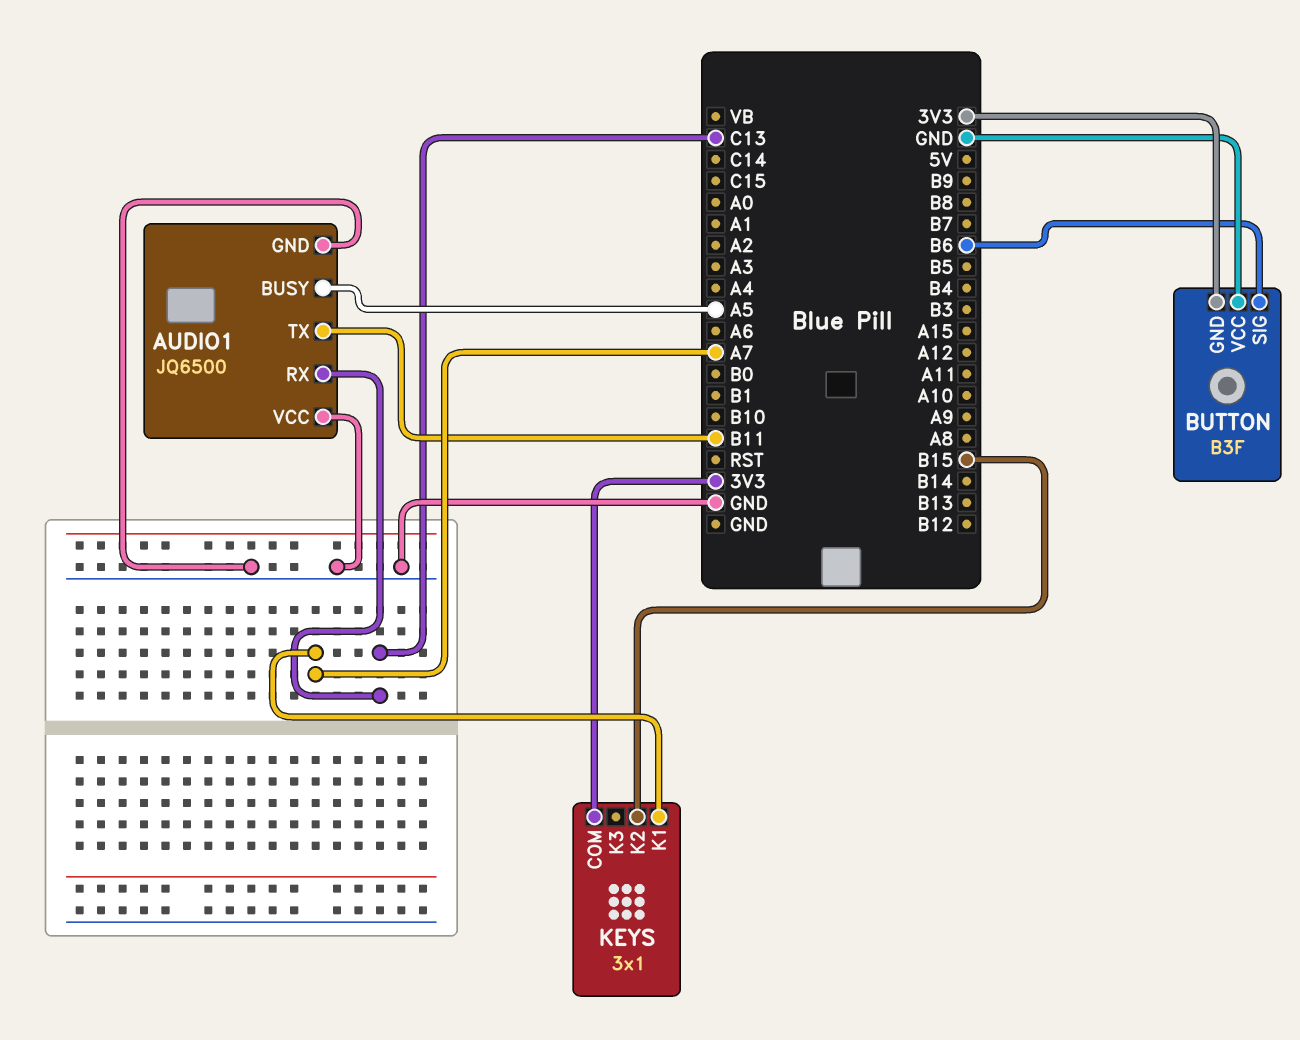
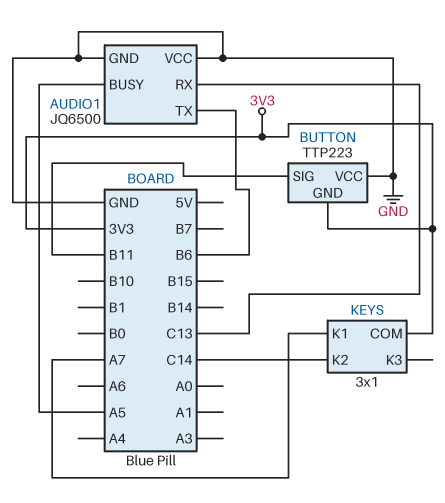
AUDIO1 pin TX: B11 -> B6
BUTTON: B3F -> TTP223
BUTTON pin SIG: B6 -> B11
KEYS pin K2: B15 -> C14

